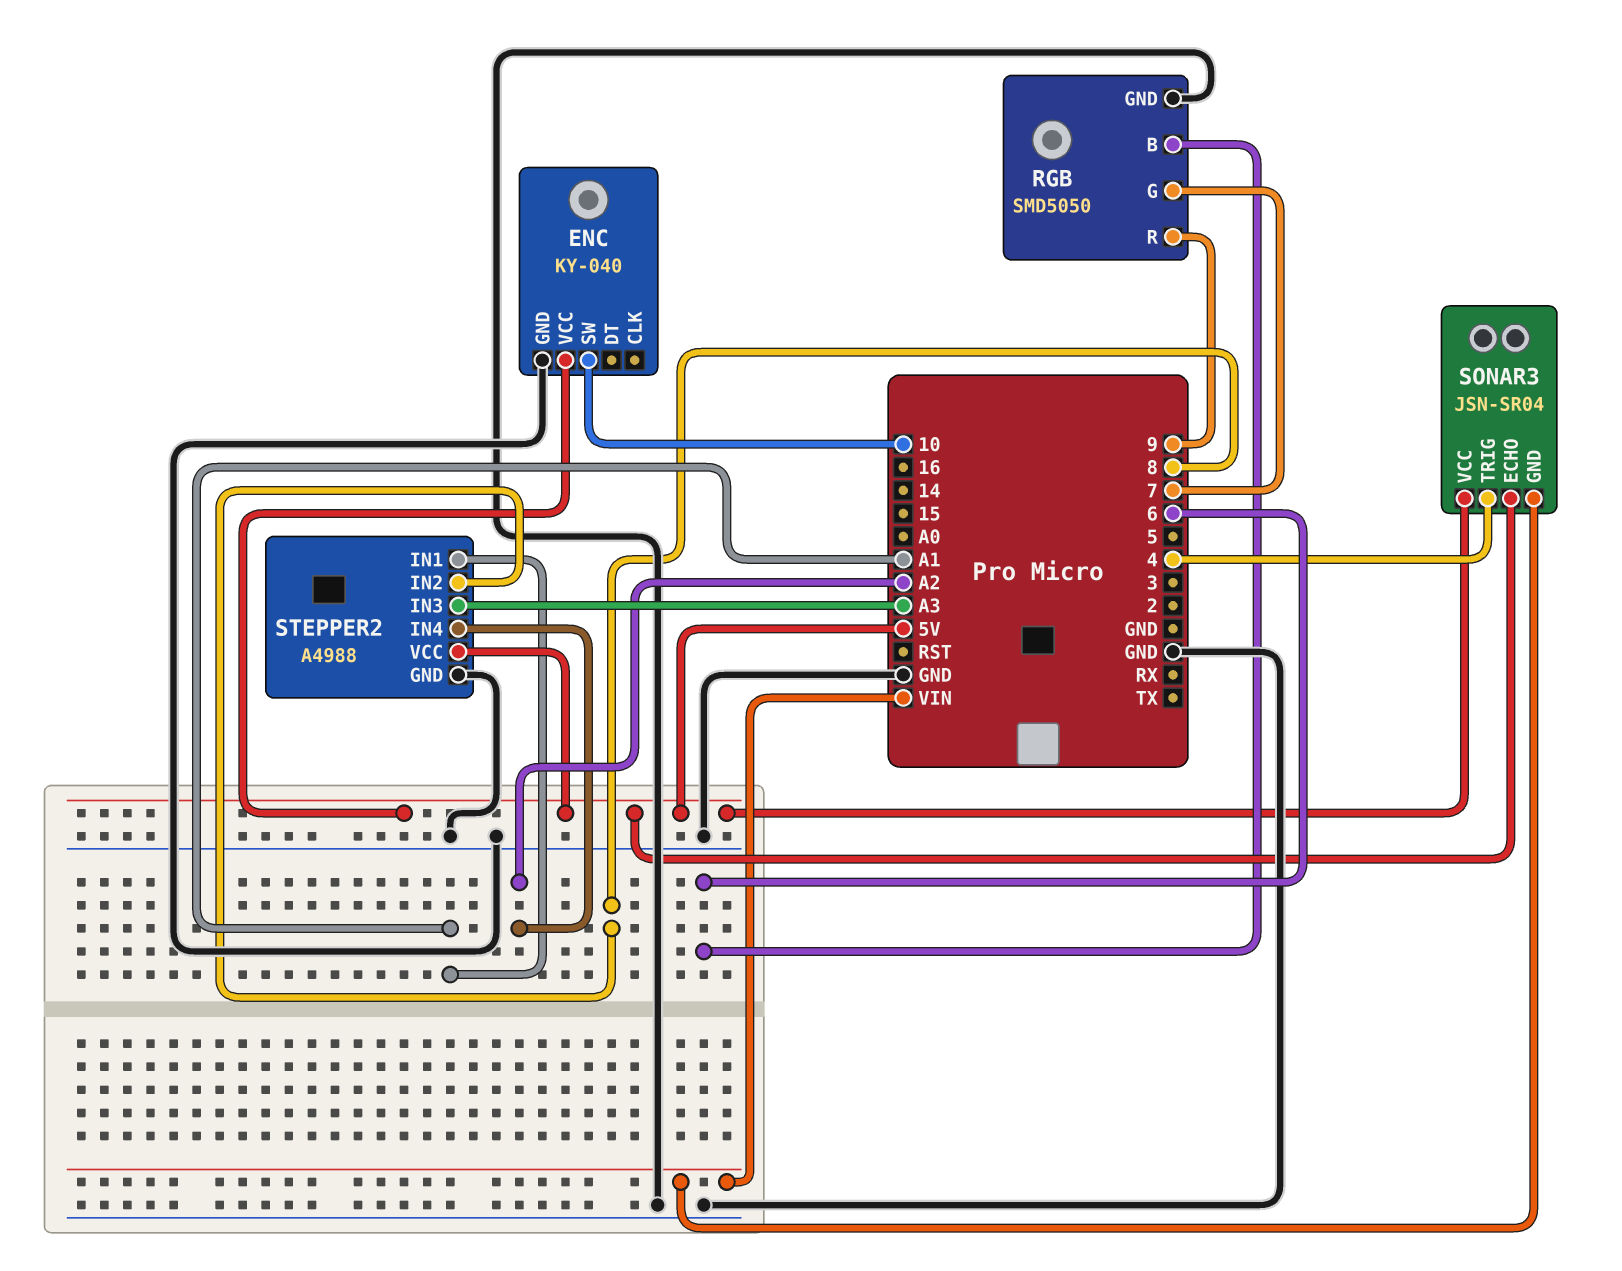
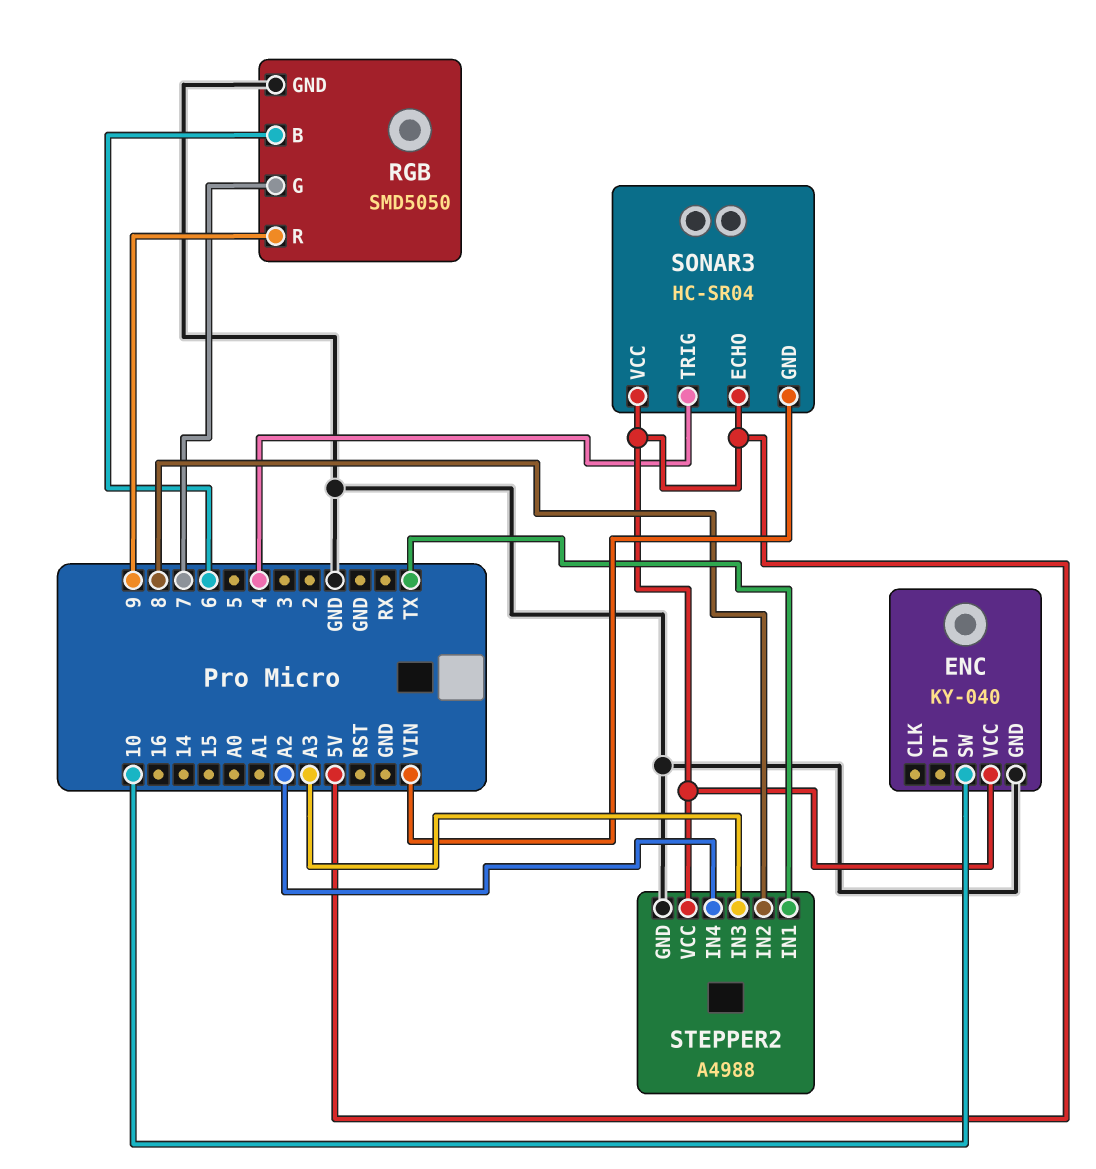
SONAR3: JSN-SR04 -> HC-SR04
STEPPER2 pin IN1: A1 -> TX

